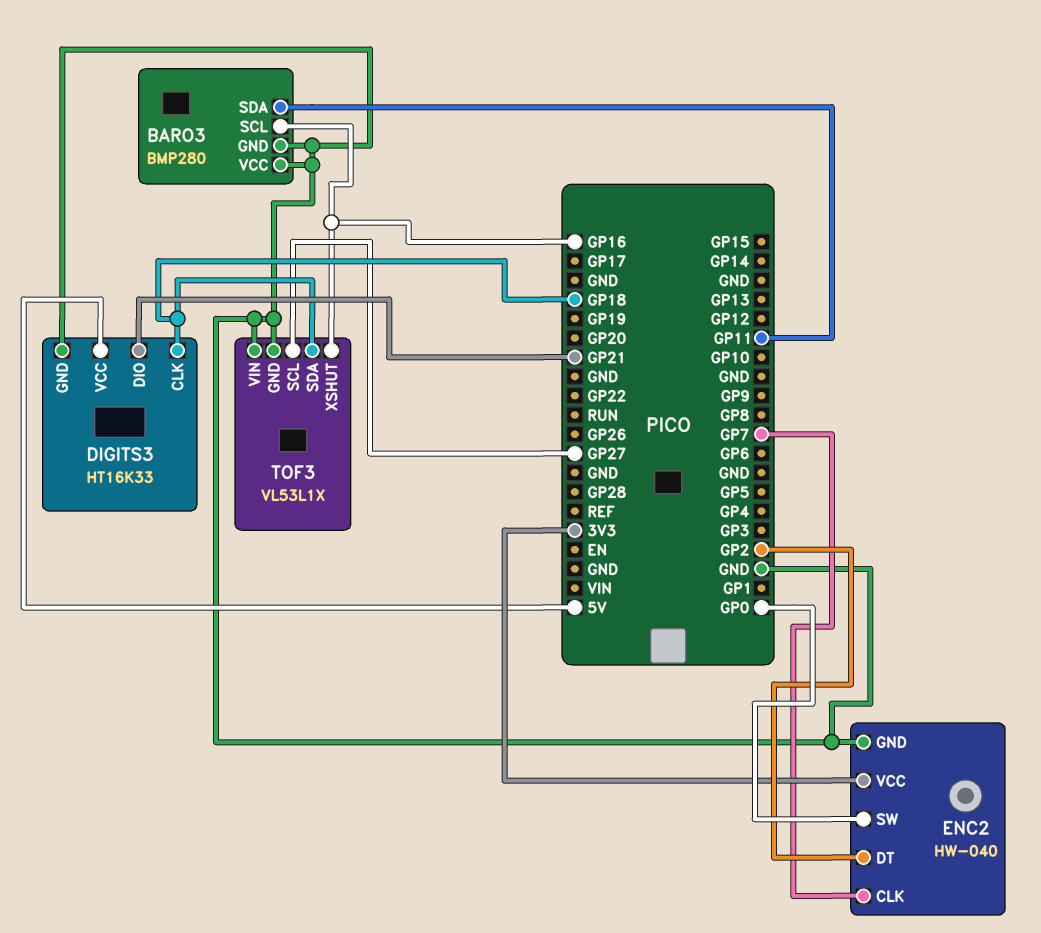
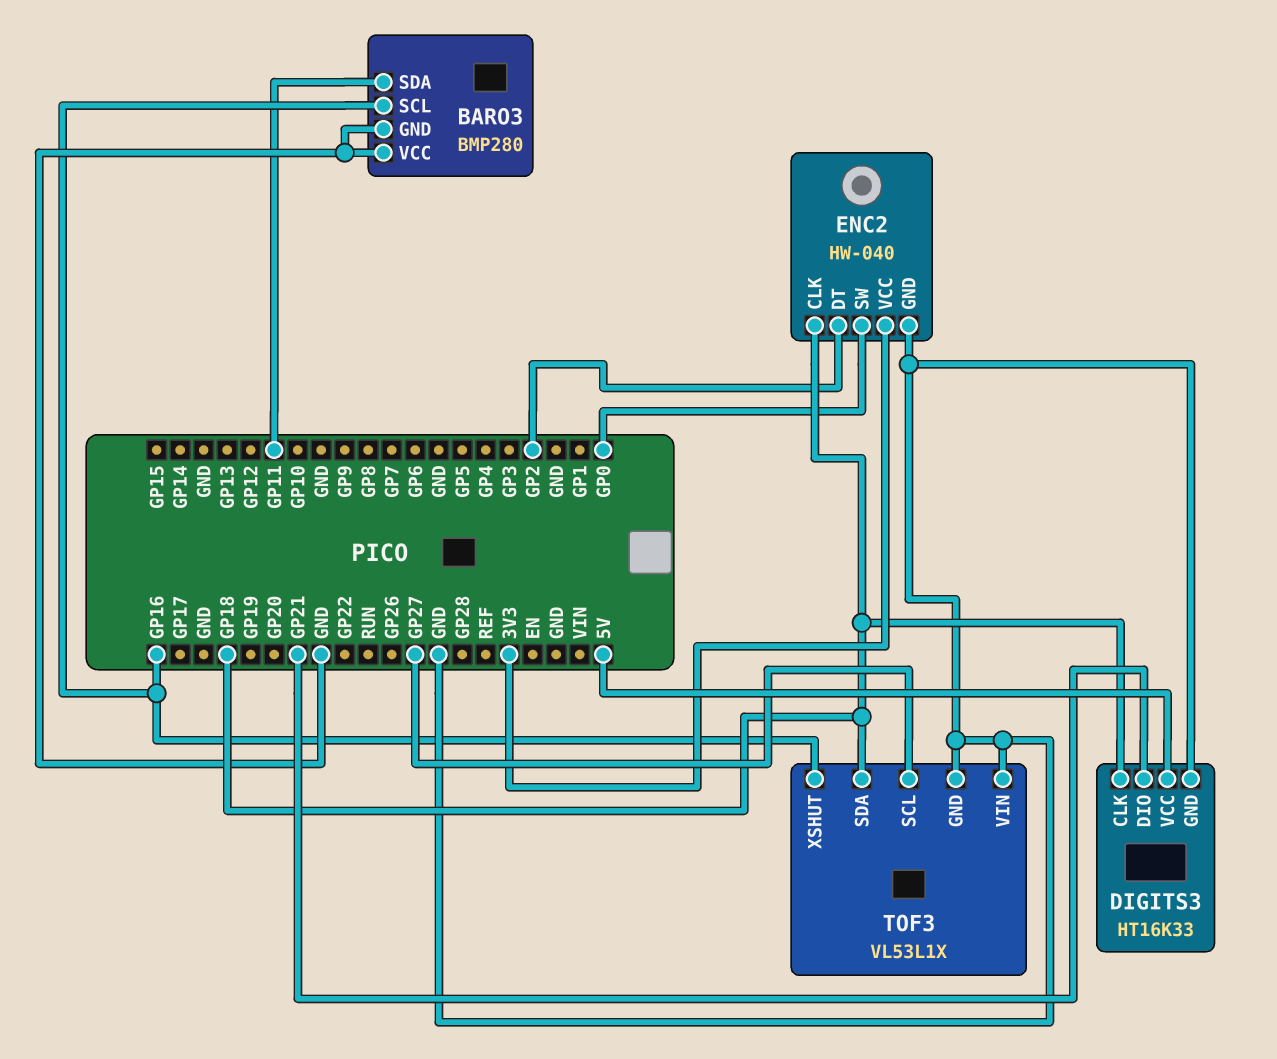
ENC2 pin CLK: GP7 -> GP18

